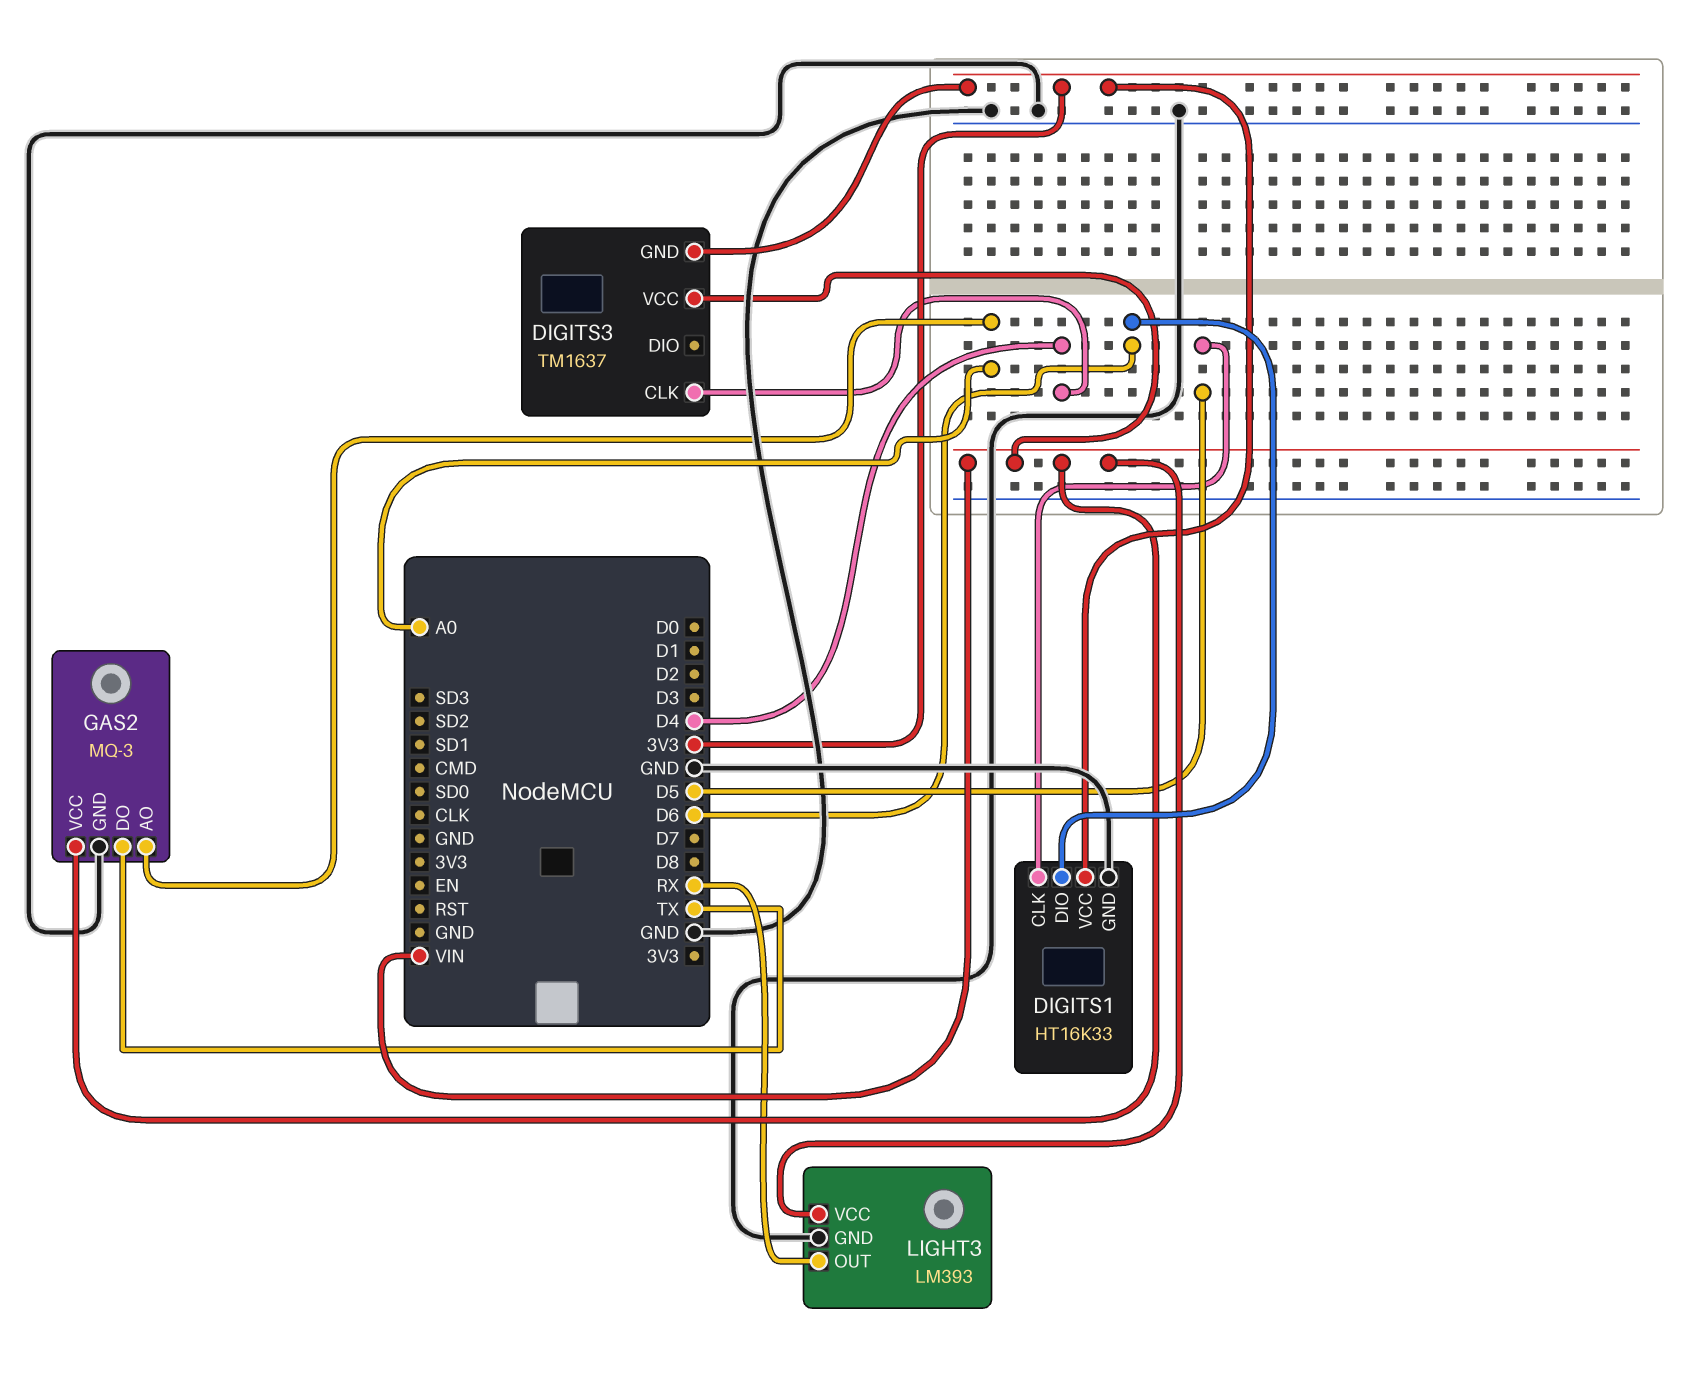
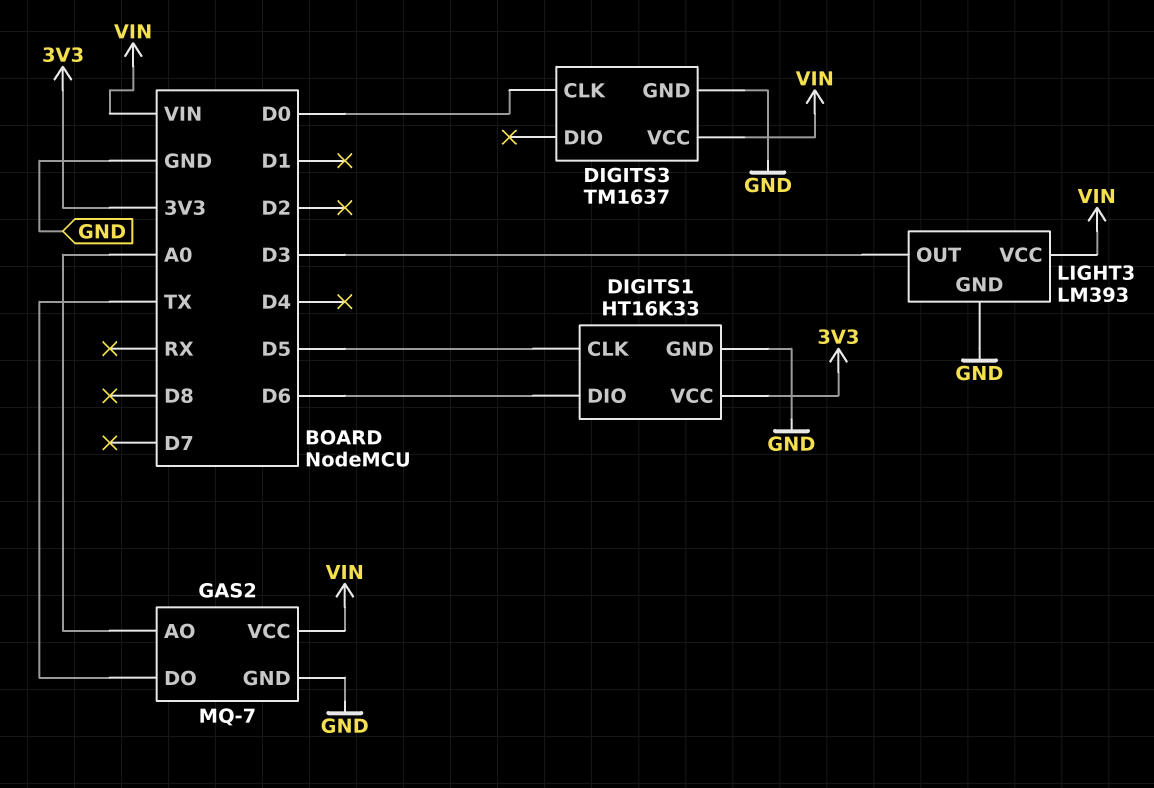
DIGITS3 pin CLK: D4 -> D0
DIGITS3 pin GND: 3V3 -> GND
GAS2: MQ-3 -> MQ-7
LIGHT3 pin OUT: RX -> D3

